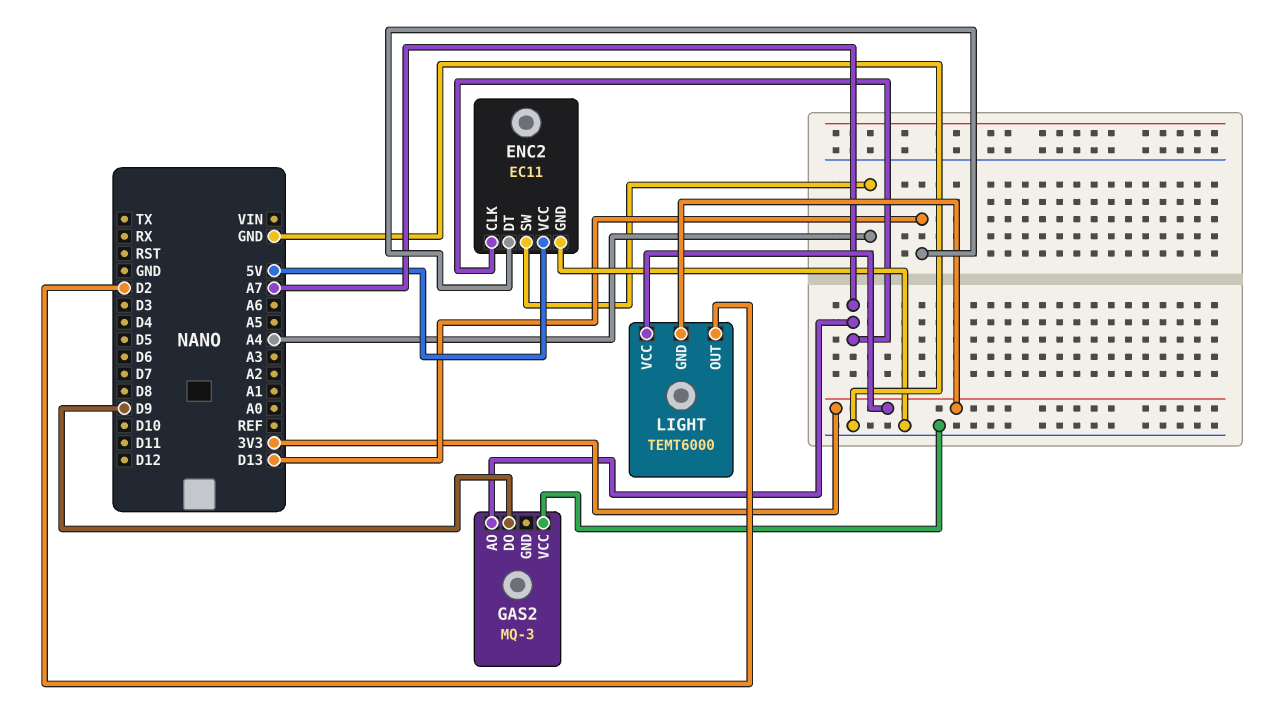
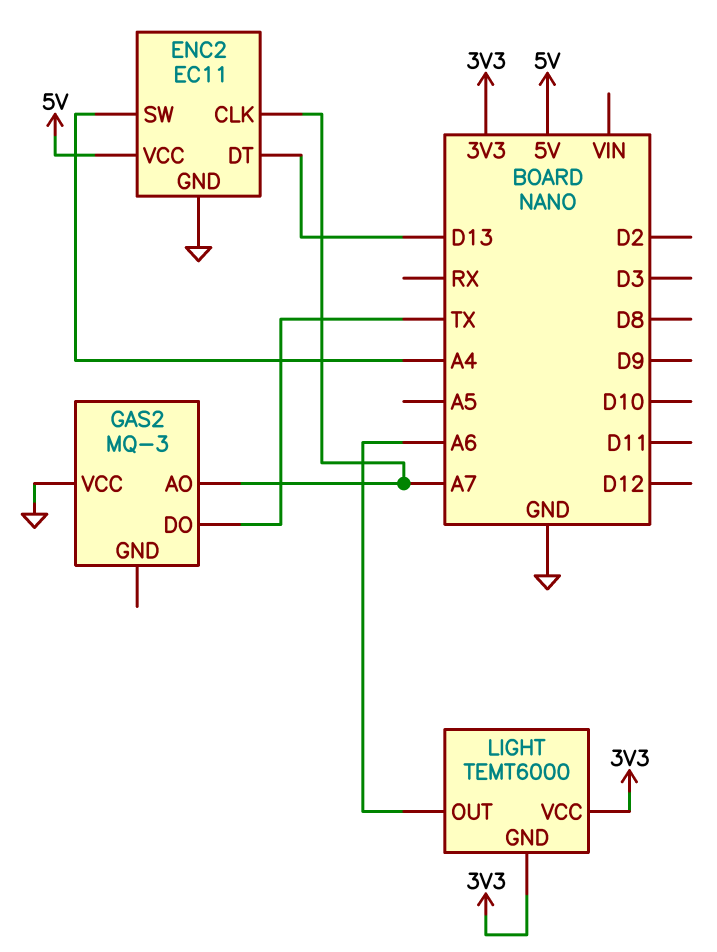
GAS2 pin DO: D9 -> TX
LIGHT pin OUT: D2 -> A6

